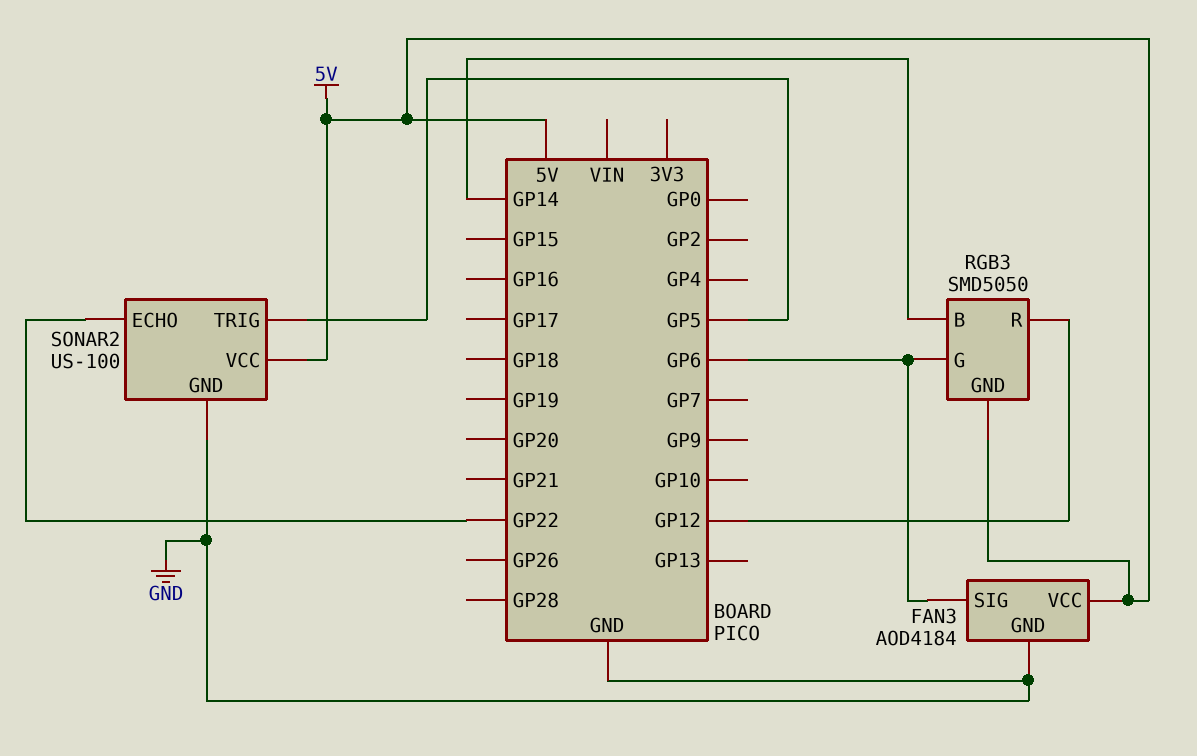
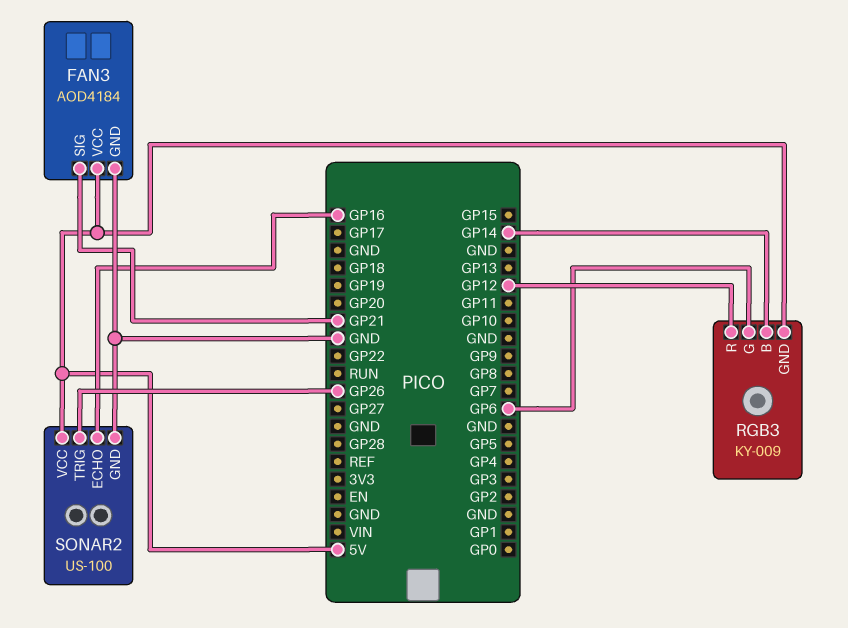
FAN3 pin SIG: GP6 -> GP21
RGB3: SMD5050 -> KY-009
SONAR2 pin ECHO: GP22 -> GP16
SONAR2 pin TRIG: GP5 -> GP26

